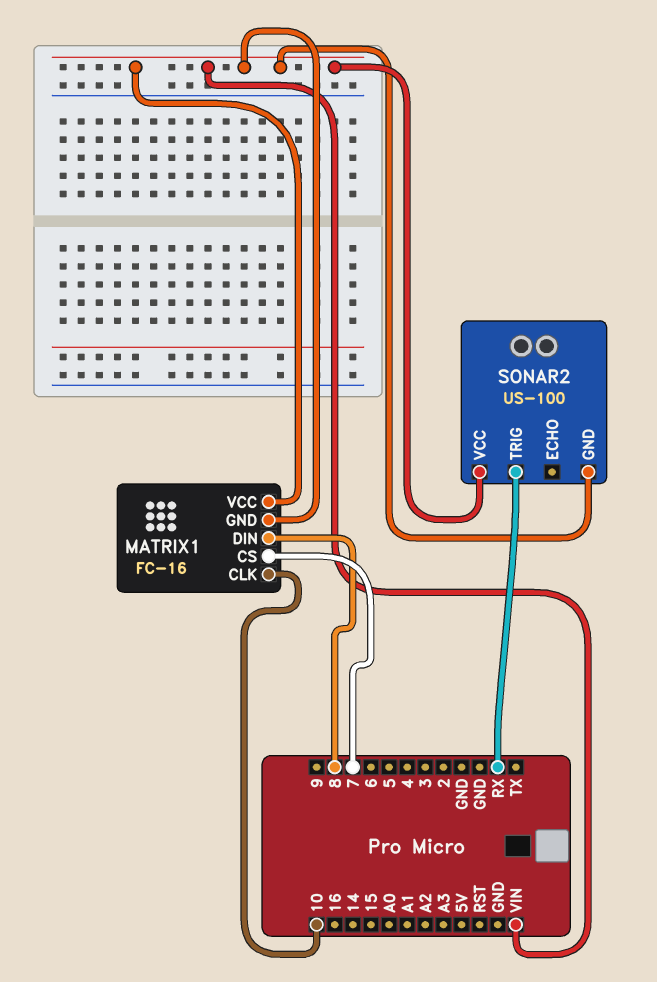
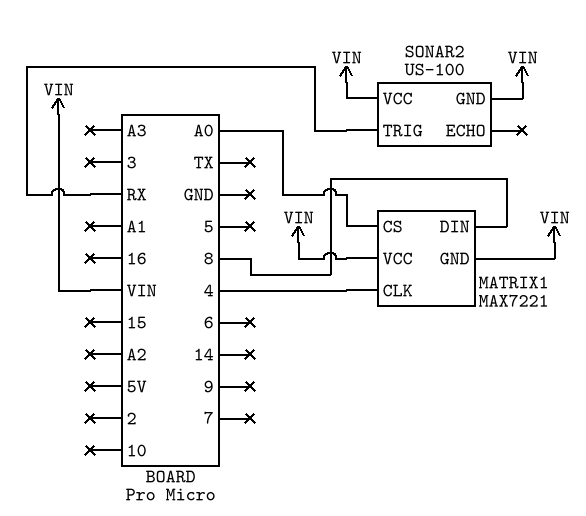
MATRIX1: FC-16 -> MAX7221
MATRIX1 pin CLK: 10 -> 4
MATRIX1 pin CS: 7 -> A0

